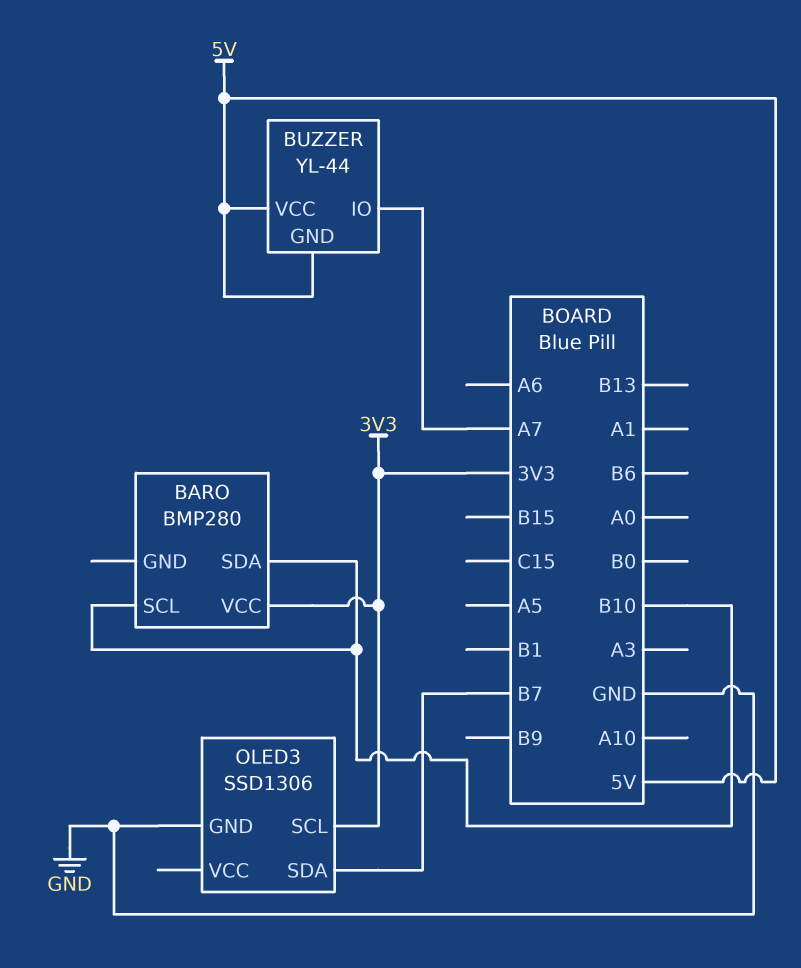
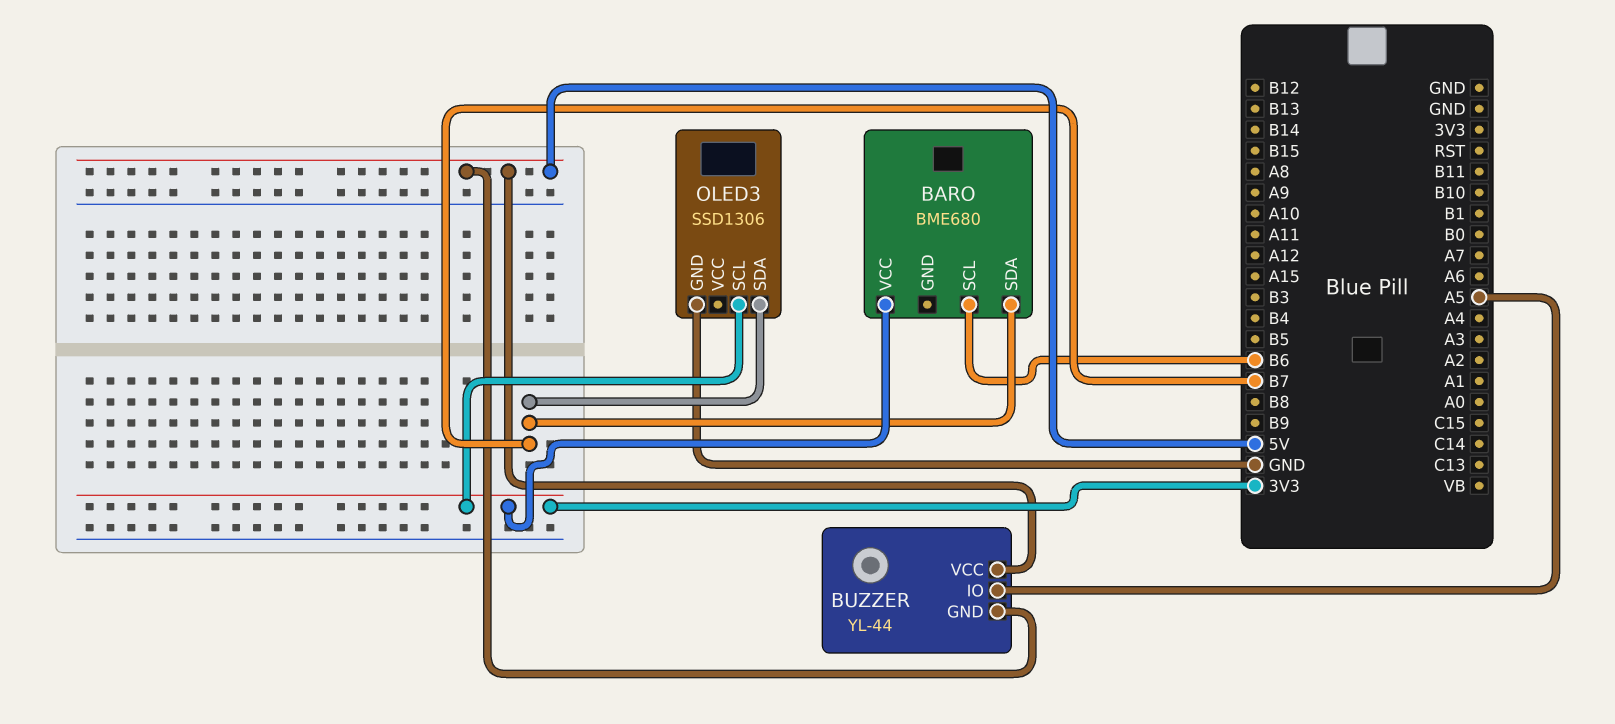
BARO: BMP280 -> BME680
BARO pin SCL: B10 -> B6
BARO pin SDA: B10 -> B7
BUZZER pin IO: A7 -> A5

